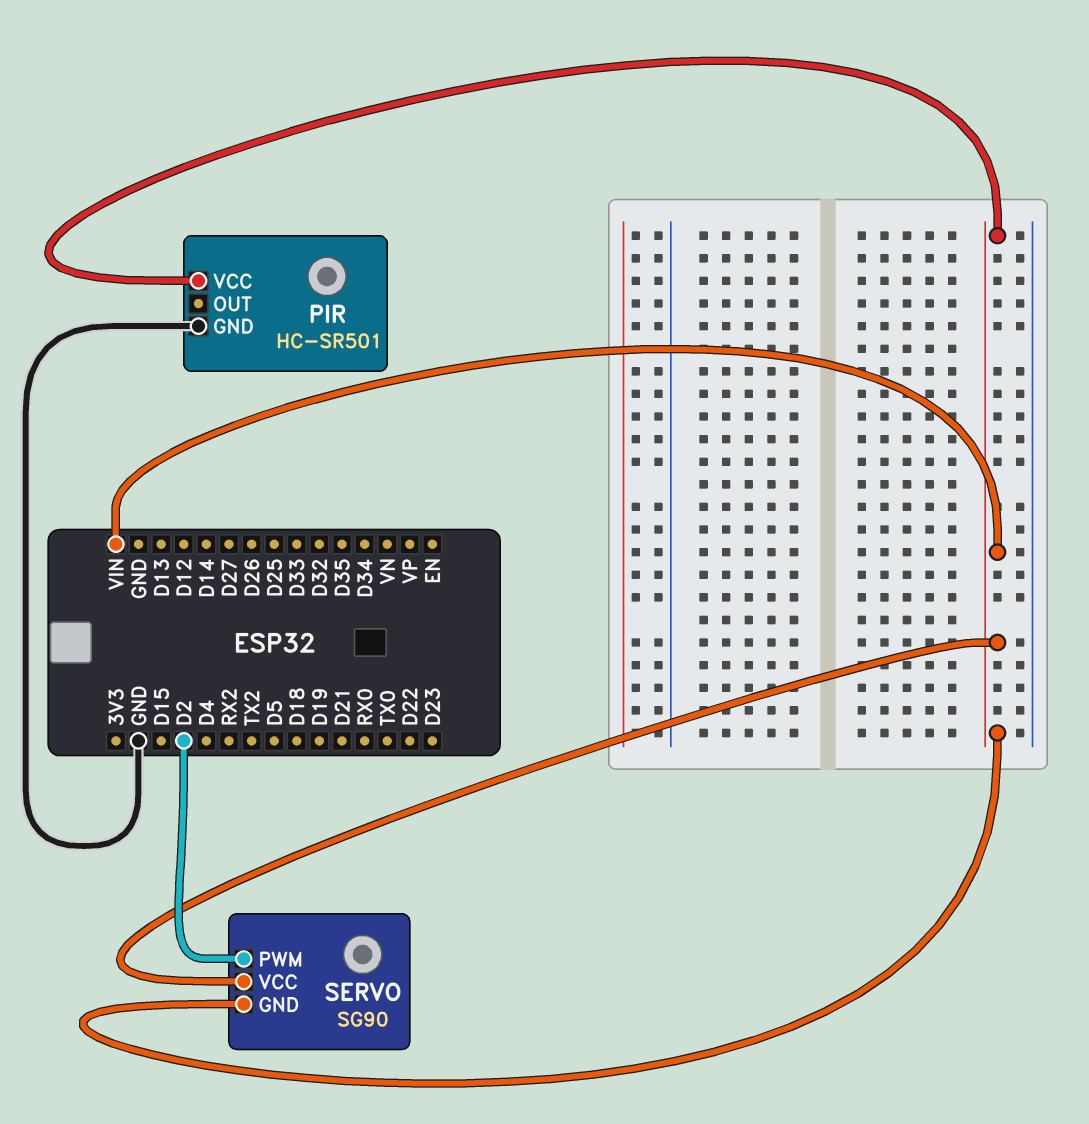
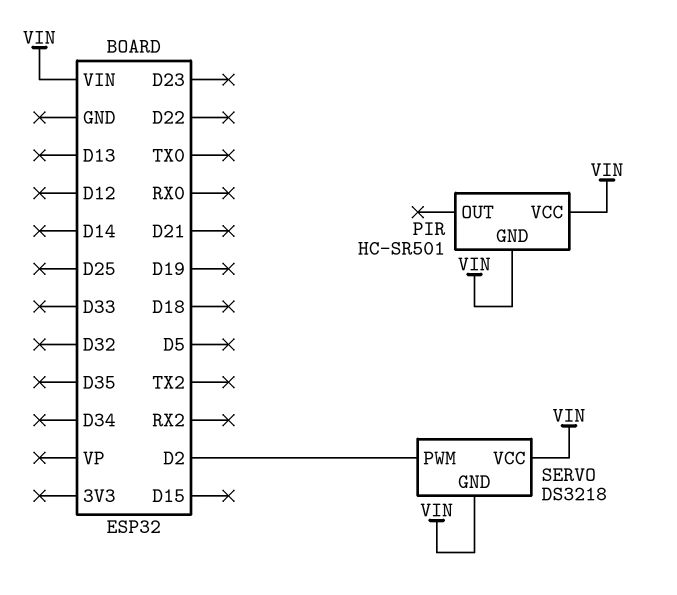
PIR pin GND: GND -> VIN
SERVO: SG90 -> DS3218

